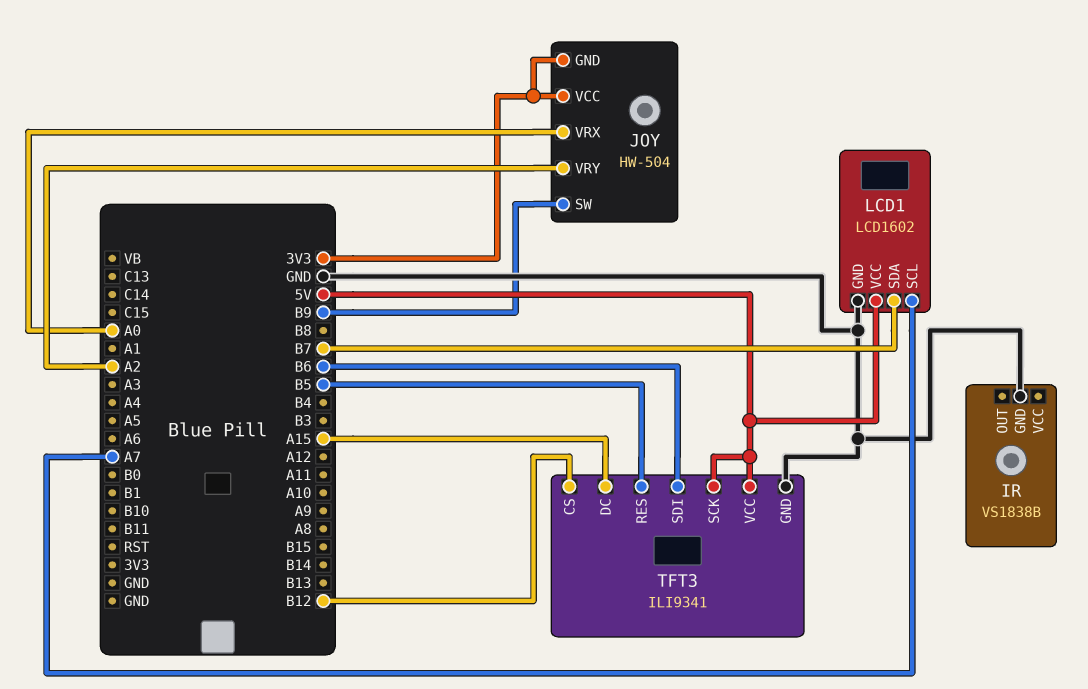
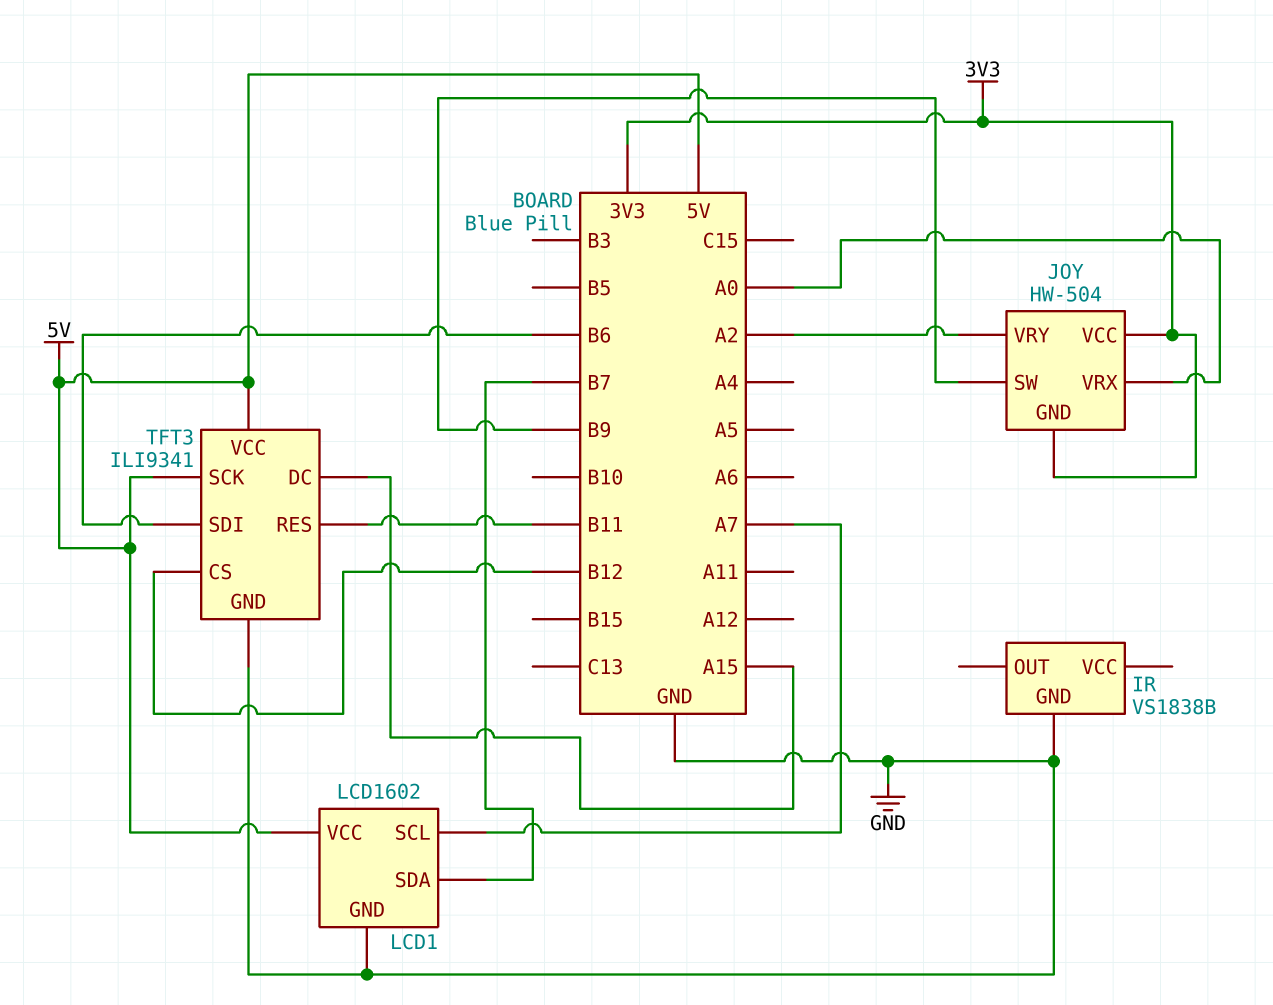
TFT3 pin RES: B5 -> B11

